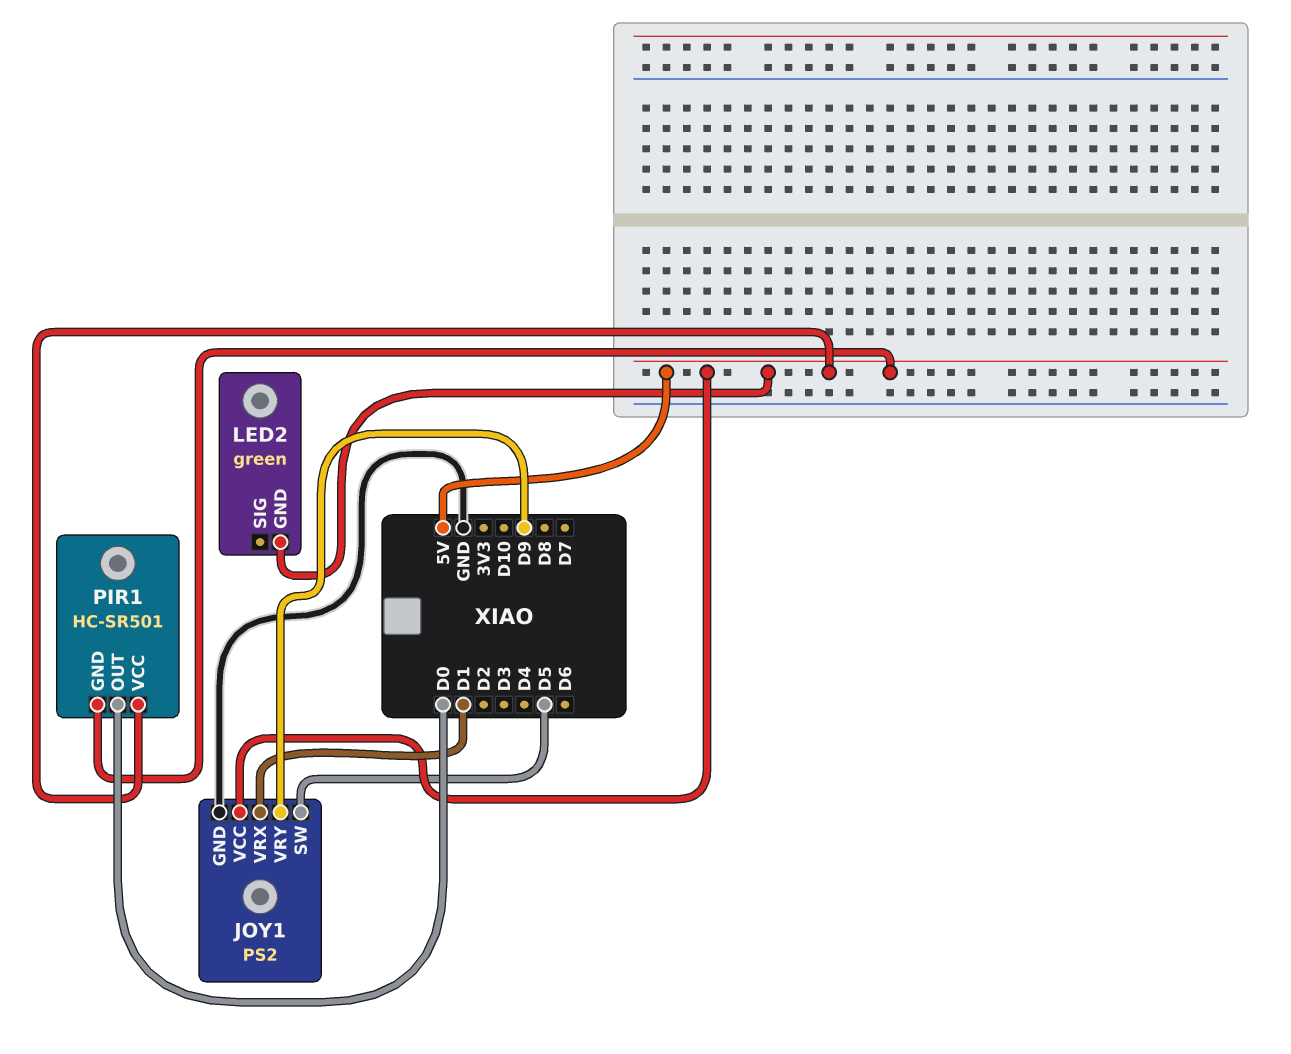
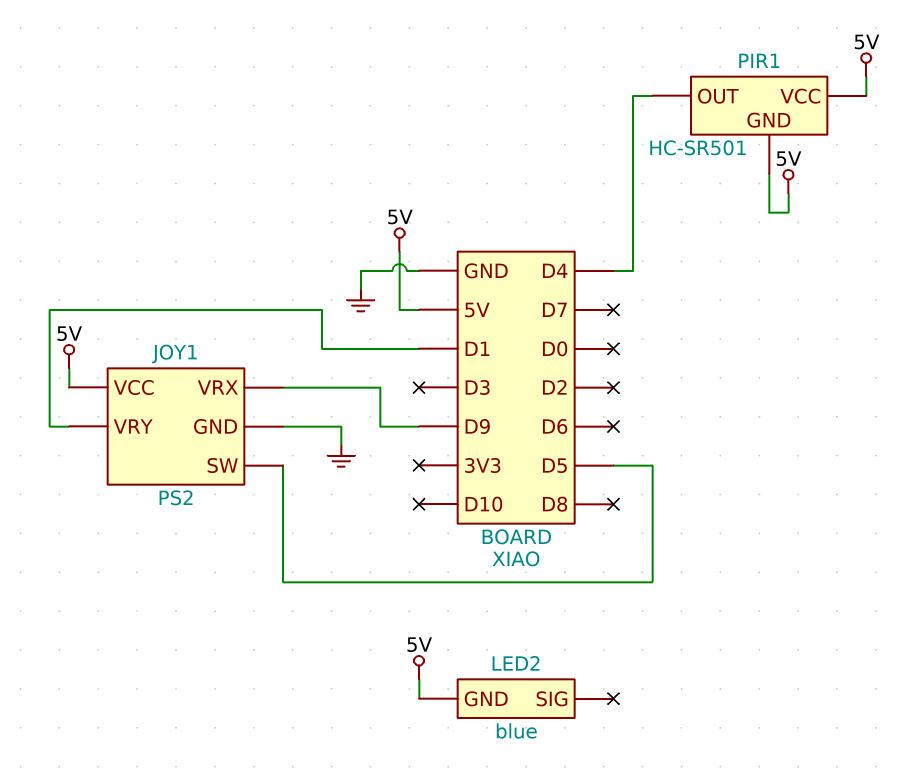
JOY1 pin VRX: D1 -> D9
JOY1 pin VRY: D9 -> D1
LED2: green -> blue
PIR1 pin OUT: D0 -> D4

